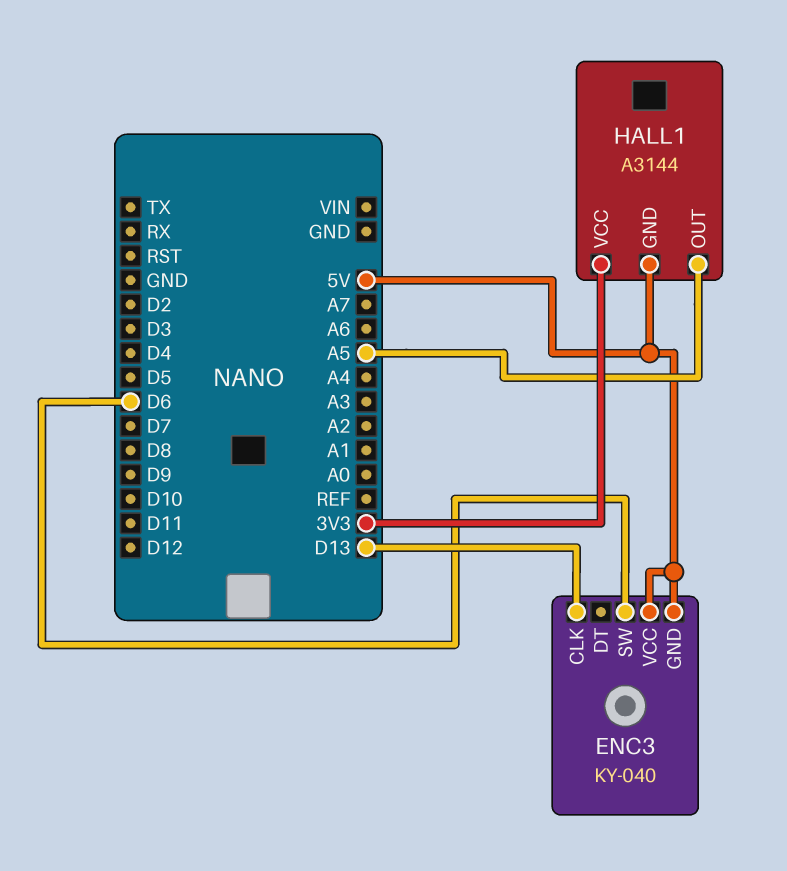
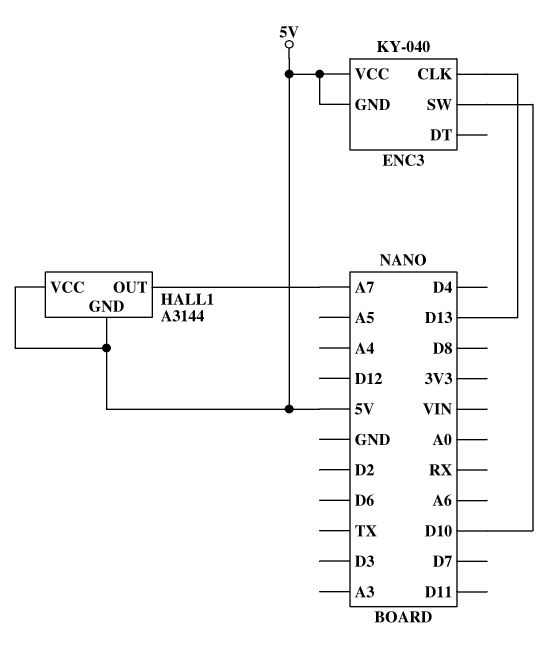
ENC3 pin SW: D6 -> D10
HALL1 pin OUT: A5 -> A7
HALL1 pin VCC: 3V3 -> 5V

